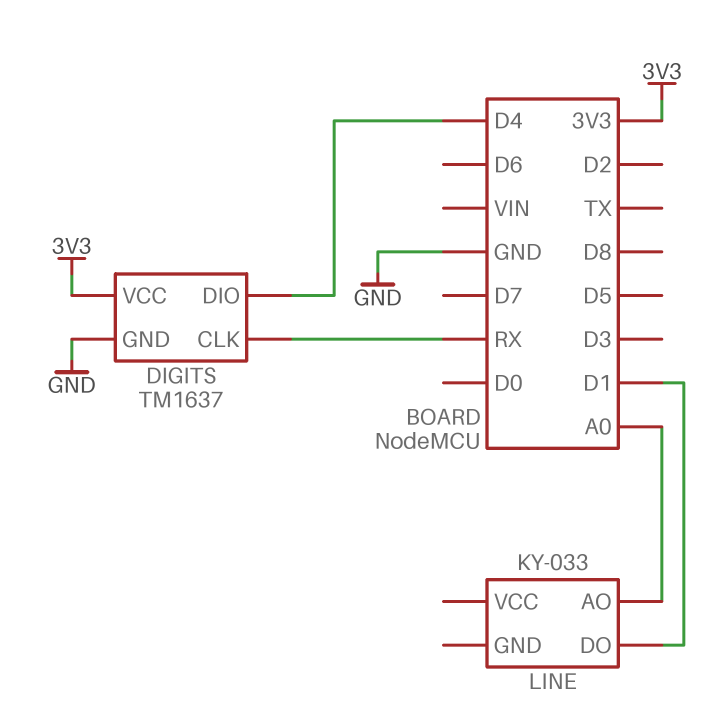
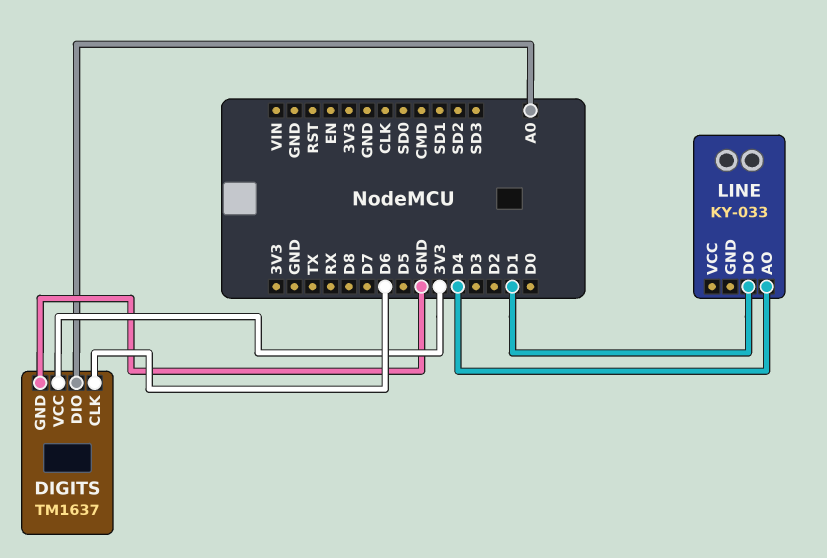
DIGITS pin CLK: RX -> D6
DIGITS pin DIO: D4 -> A0
LINE pin AO: A0 -> D4

